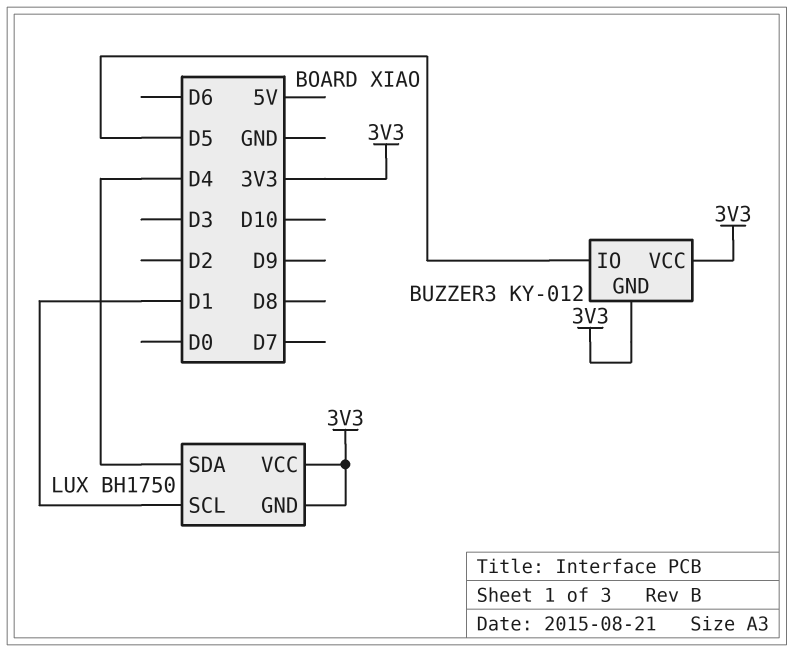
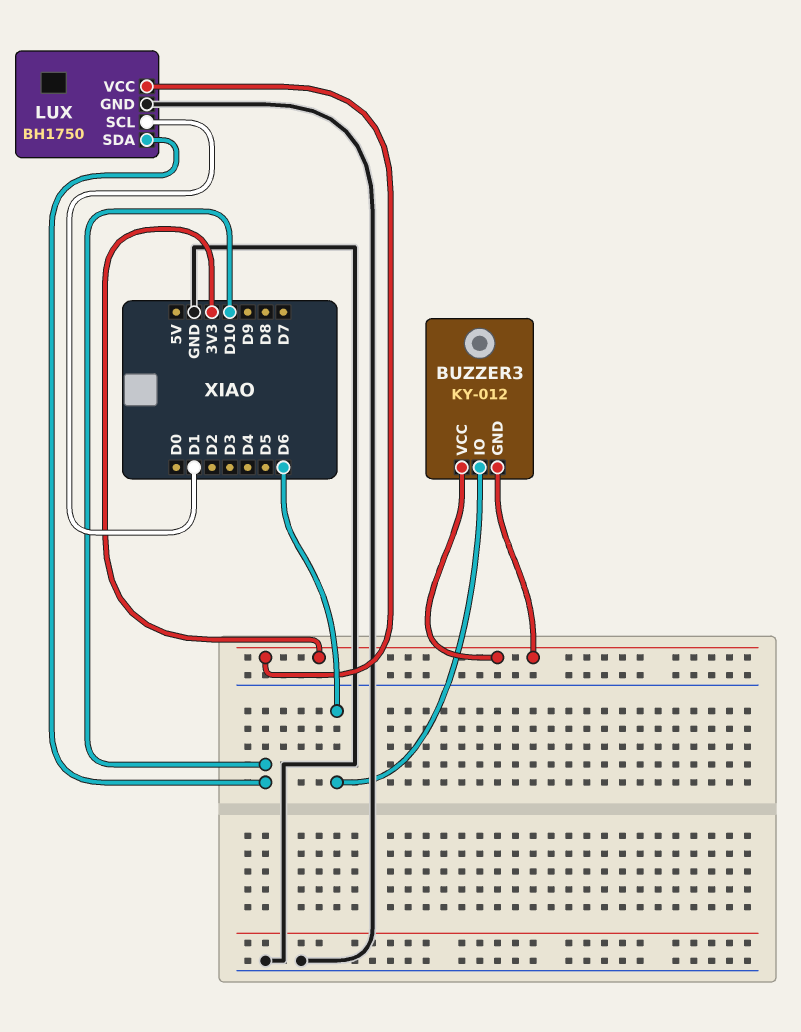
BUZZER3 pin IO: D5 -> D6
LUX pin GND: 3V3 -> GND
LUX pin SDA: D4 -> D10

